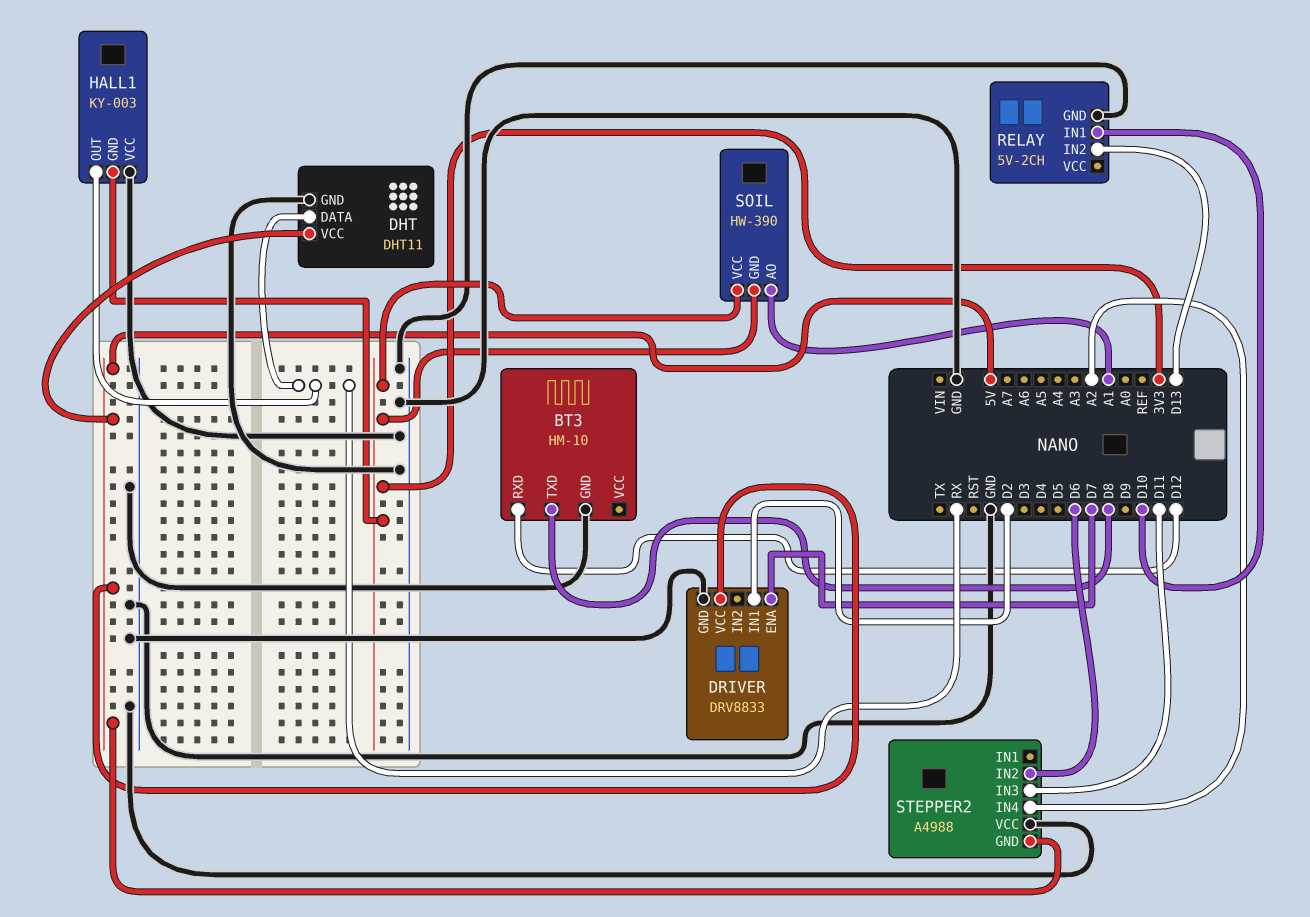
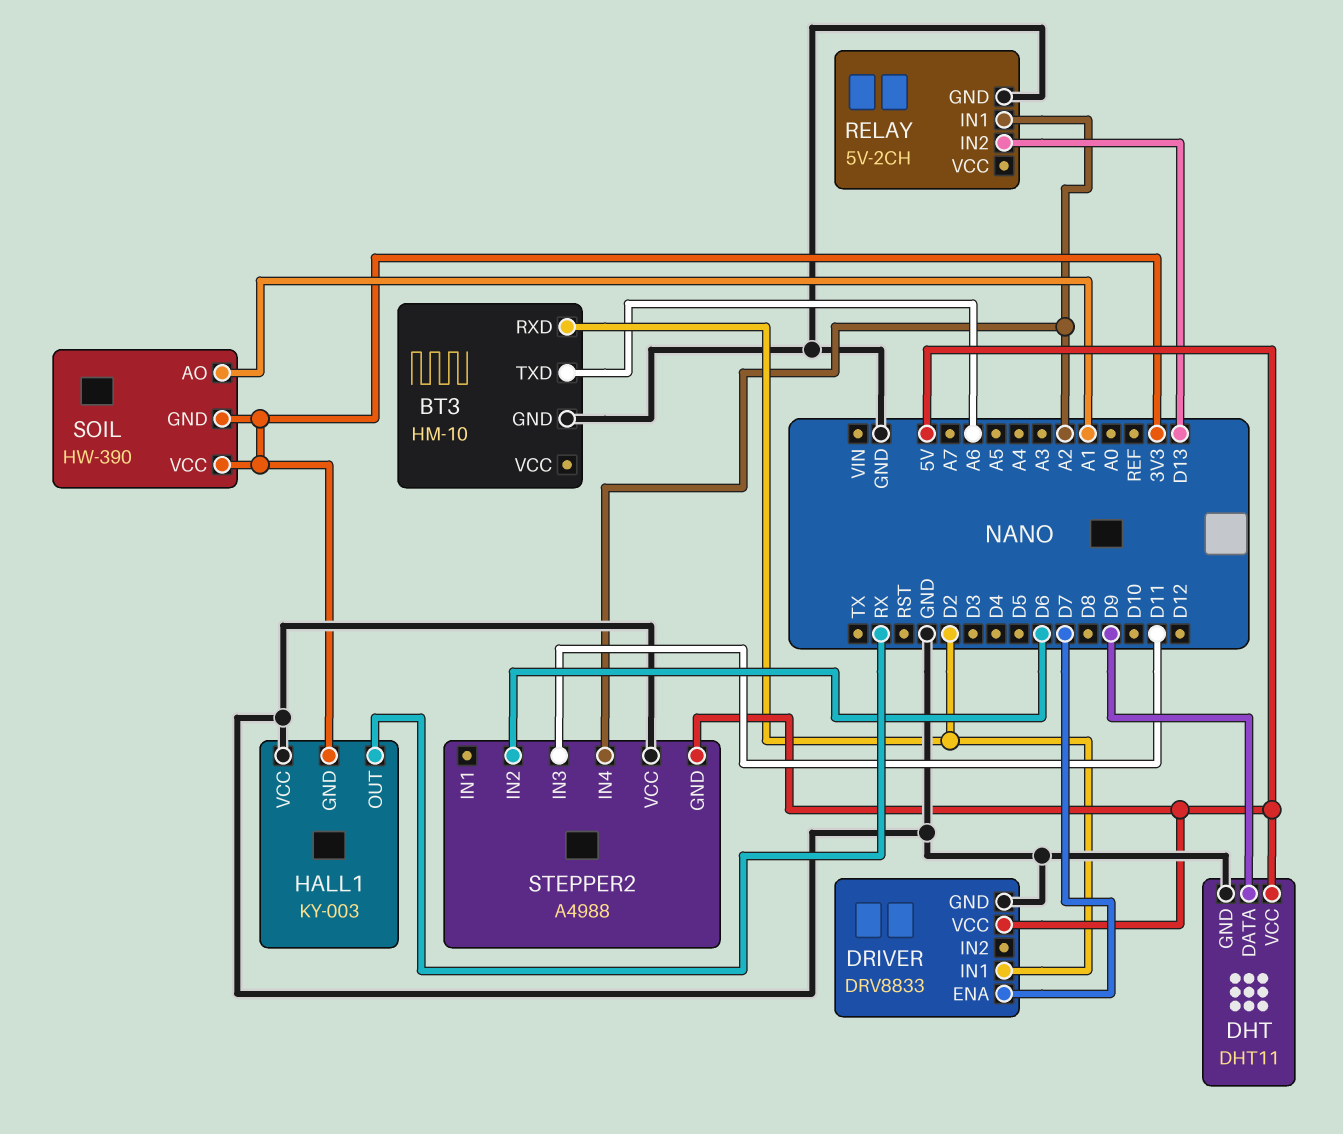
BT3 pin RXD: D12 -> D2
BT3 pin TXD: D8 -> A6
DHT pin DATA: RX -> D9
RELAY pin IN1: D10 -> A2

